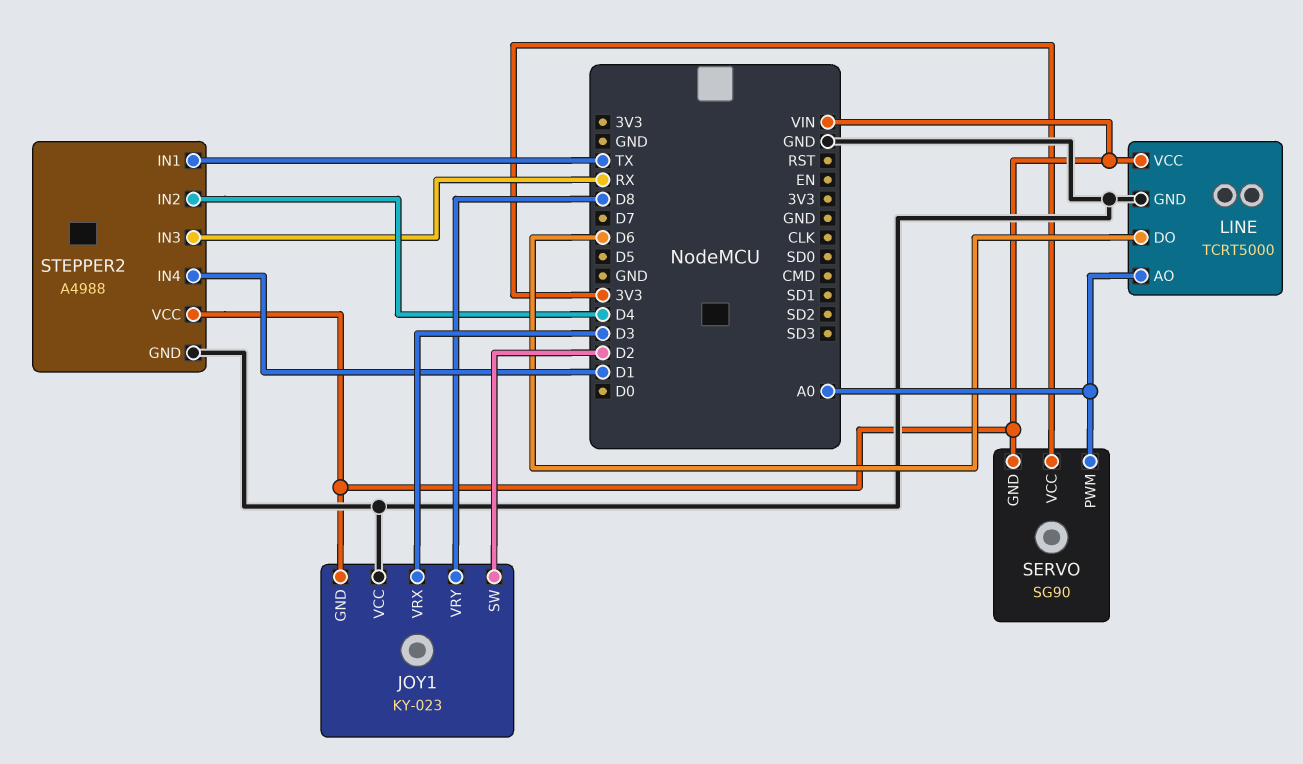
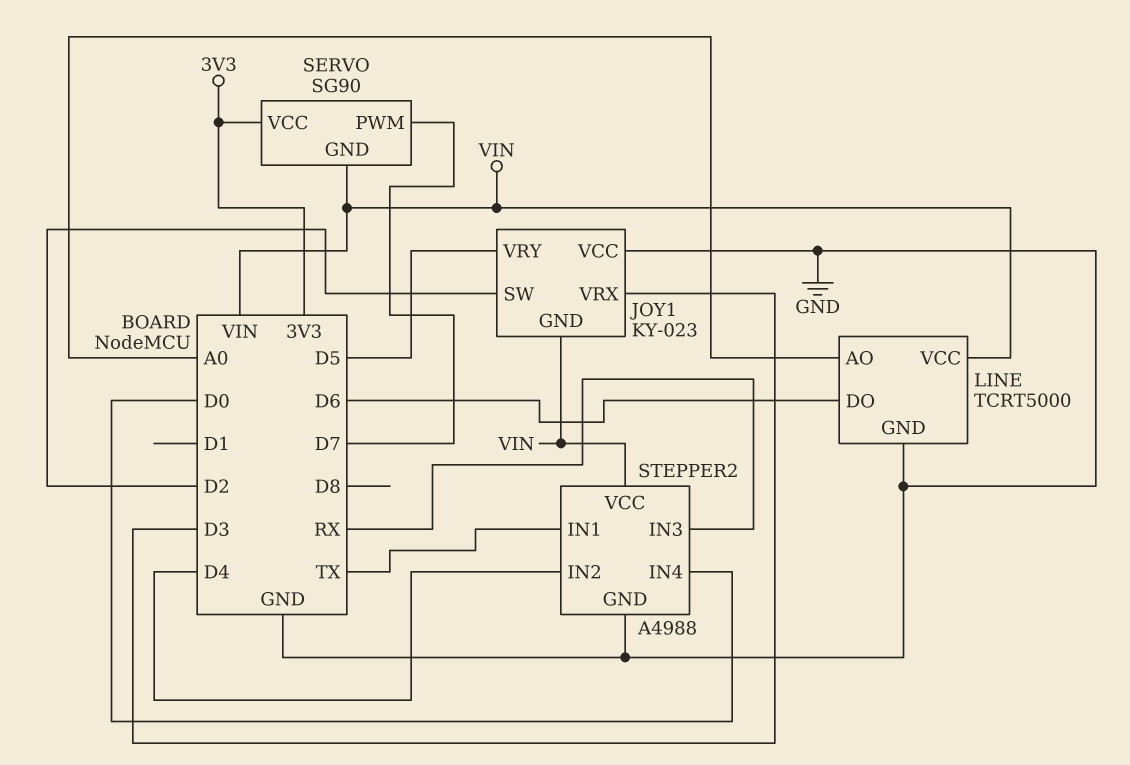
JOY1 pin VRY: D8 -> D5
SERVO pin PWM: A0 -> D7
STEPPER2 pin IN4: D1 -> D0

